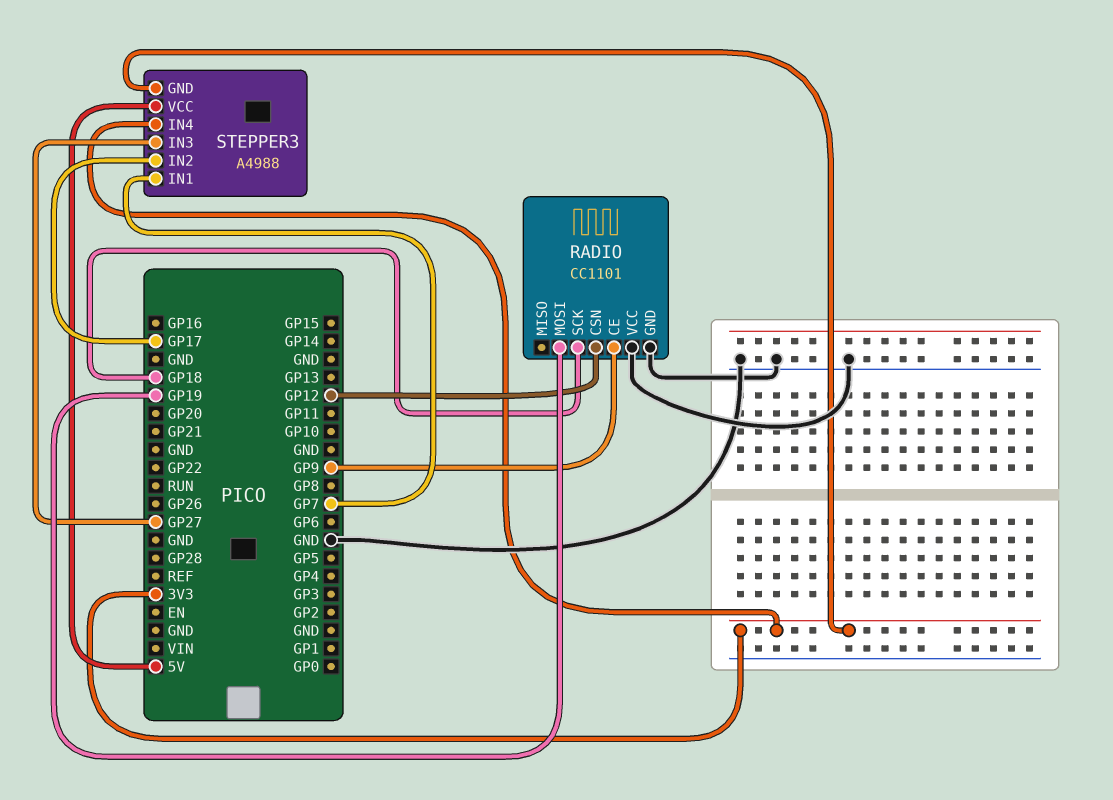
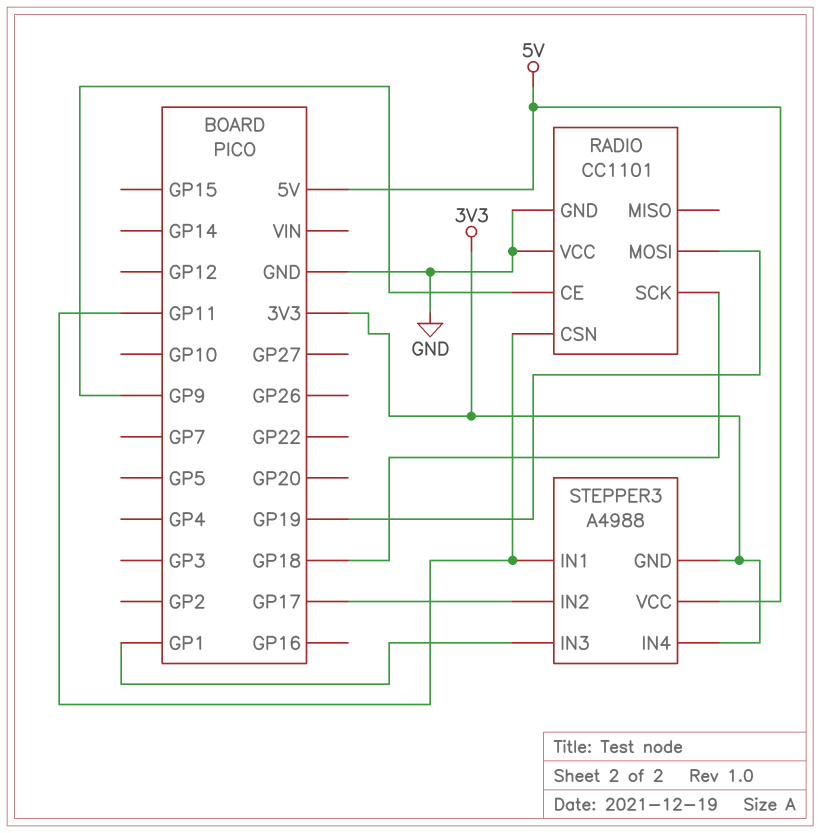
RADIO pin CSN: GP12 -> GP11
STEPPER3 pin IN1: GP7 -> GP11
STEPPER3 pin IN3: GP27 -> GP1

